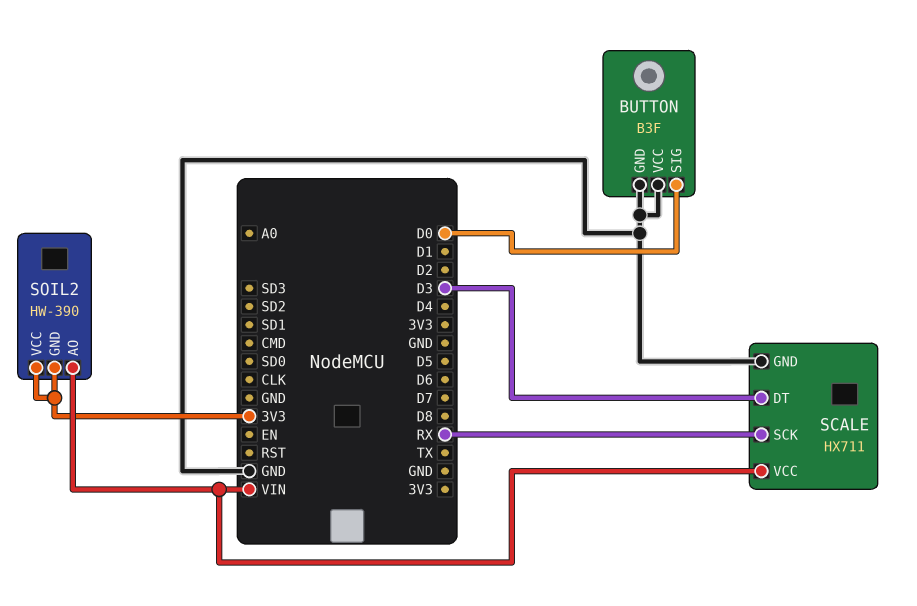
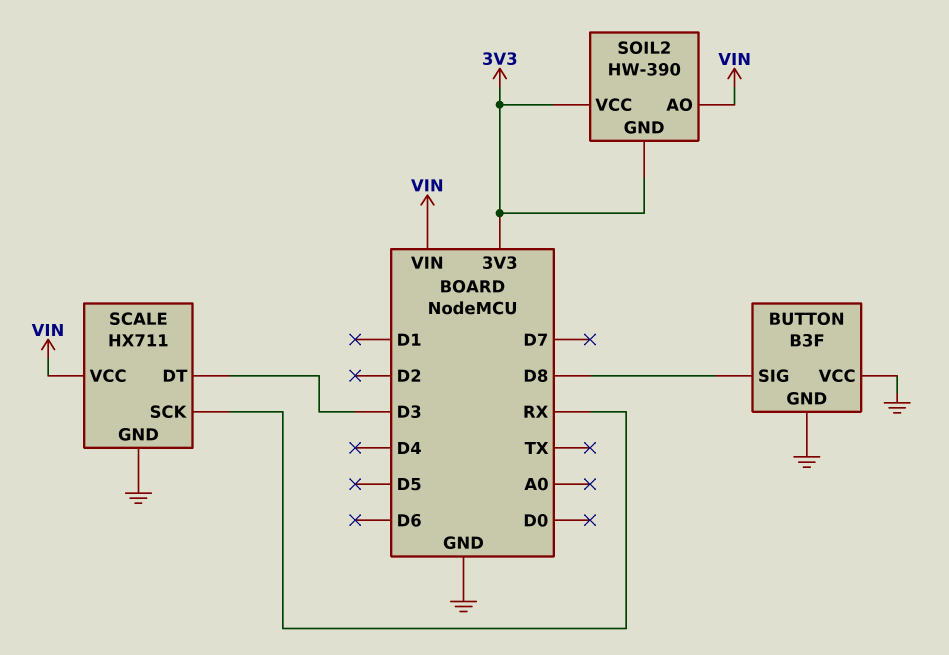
BUTTON pin SIG: D0 -> D8

